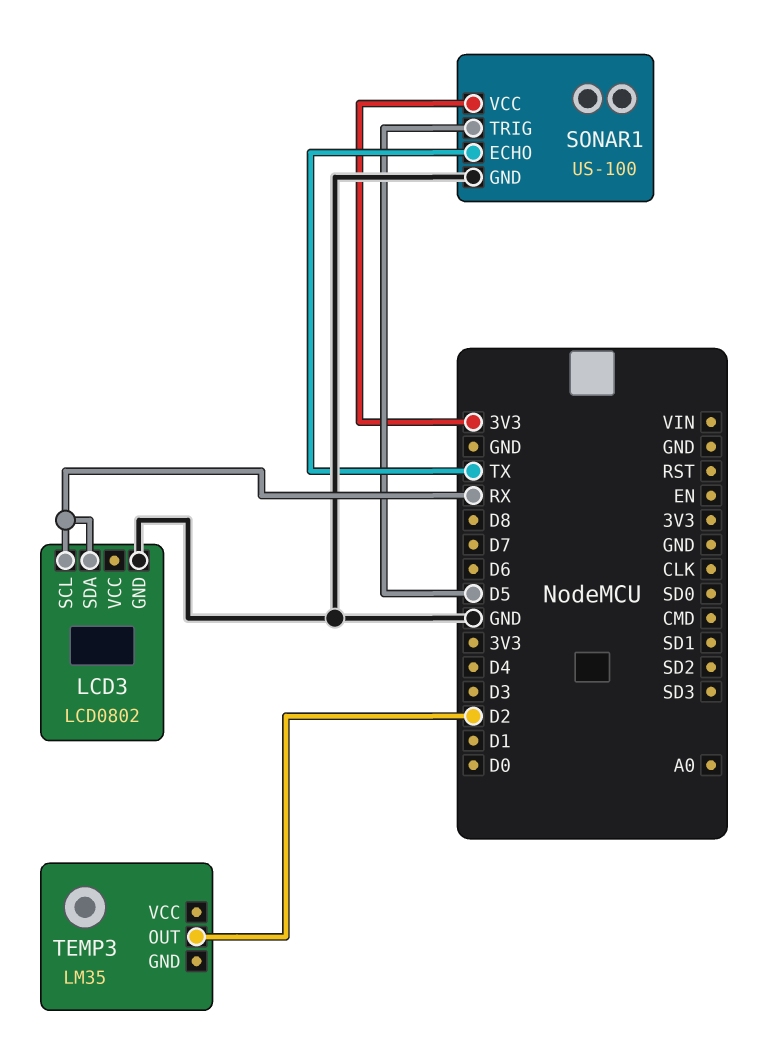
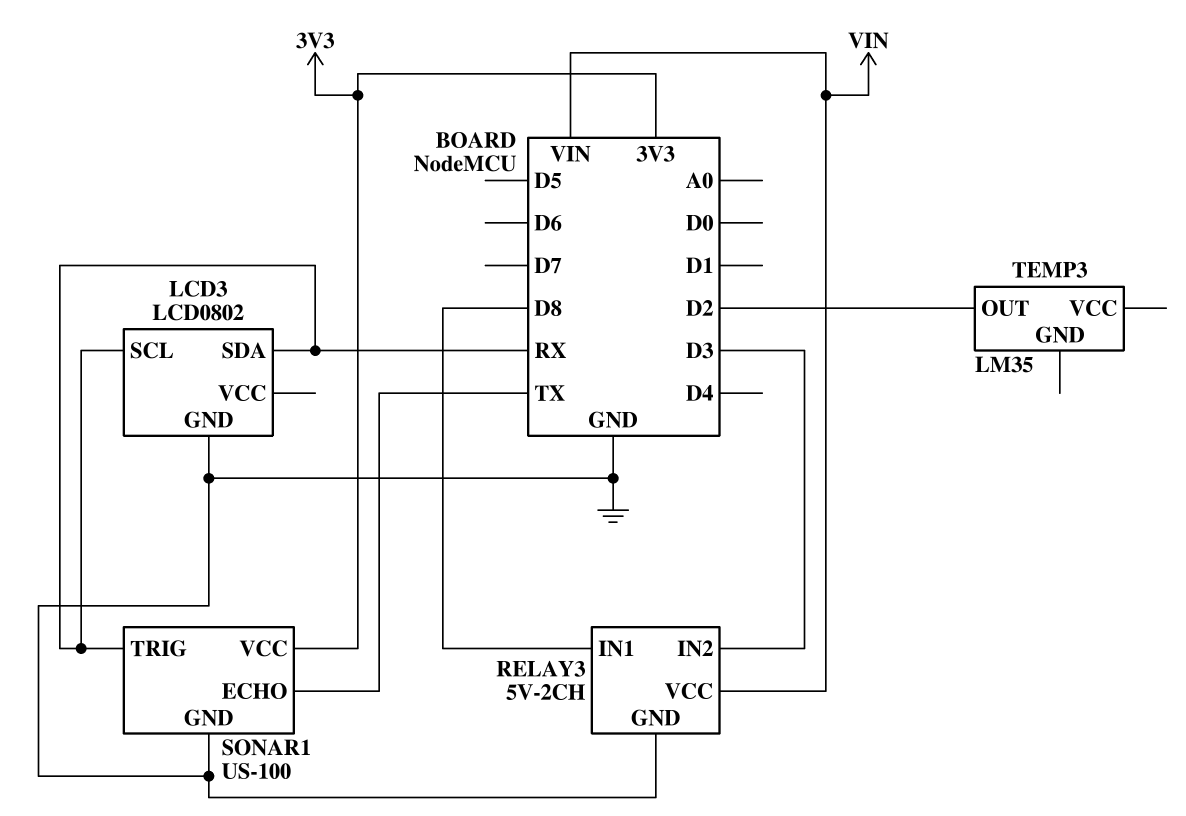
RELAY3: none -> 5V-2CH
RELAY3 pin GND: none -> GND
RELAY3 pin IN1: none -> D8
RELAY3 pin IN2: none -> D3
RELAY3 pin VCC: none -> VIN
SONAR1 pin TRIG: D5 -> RX

